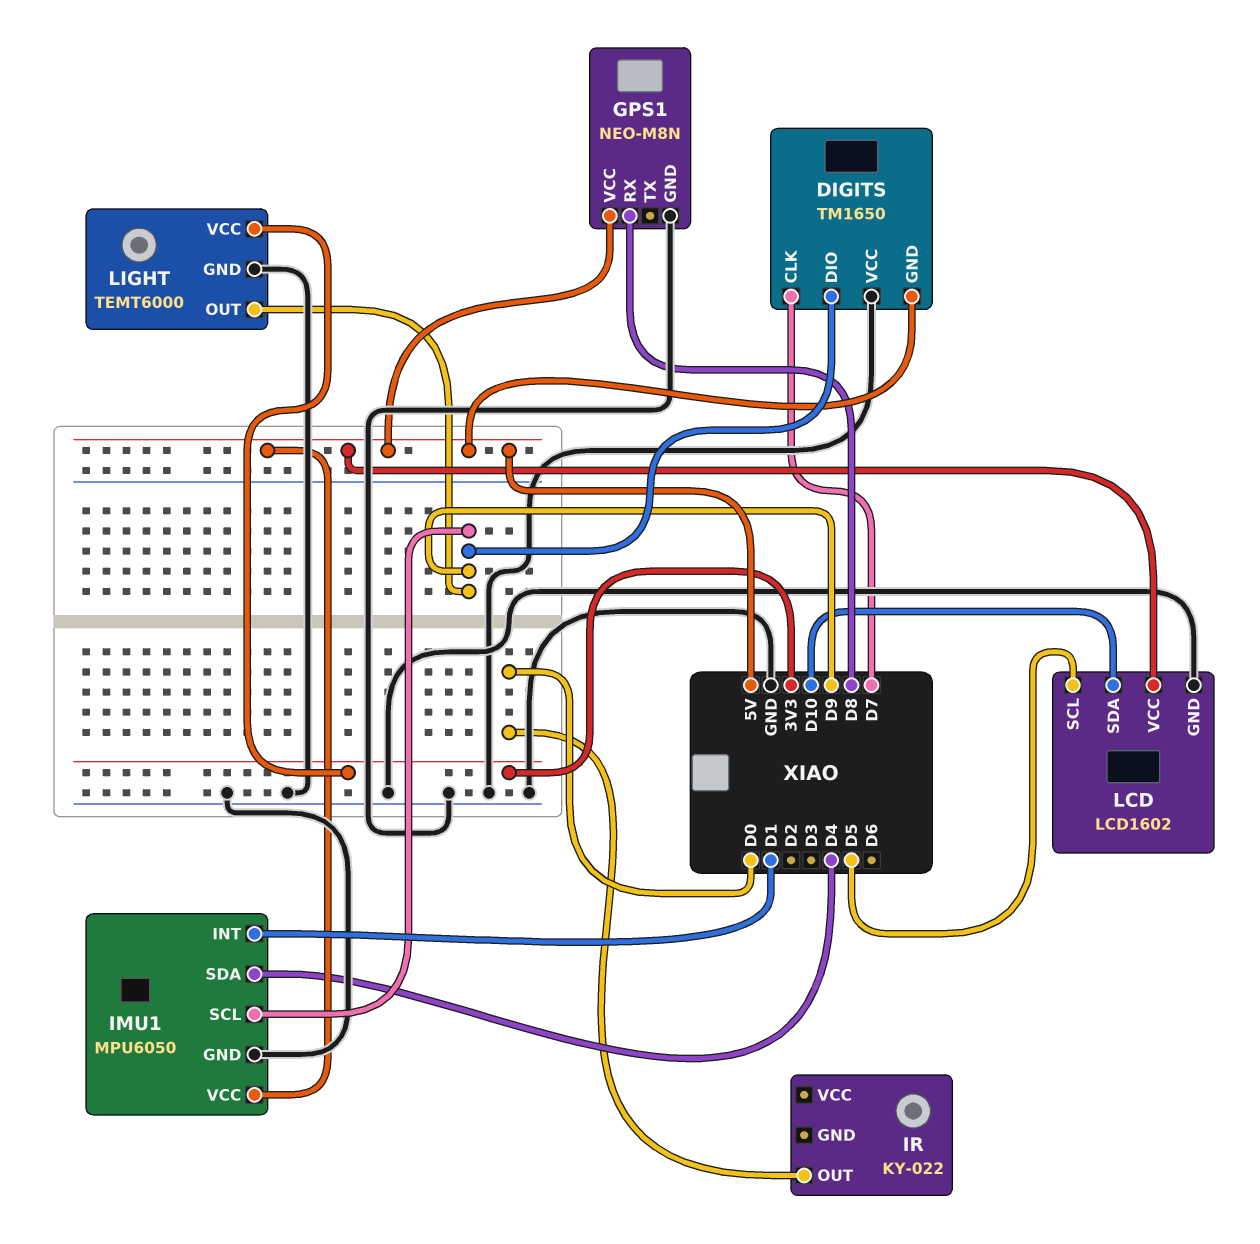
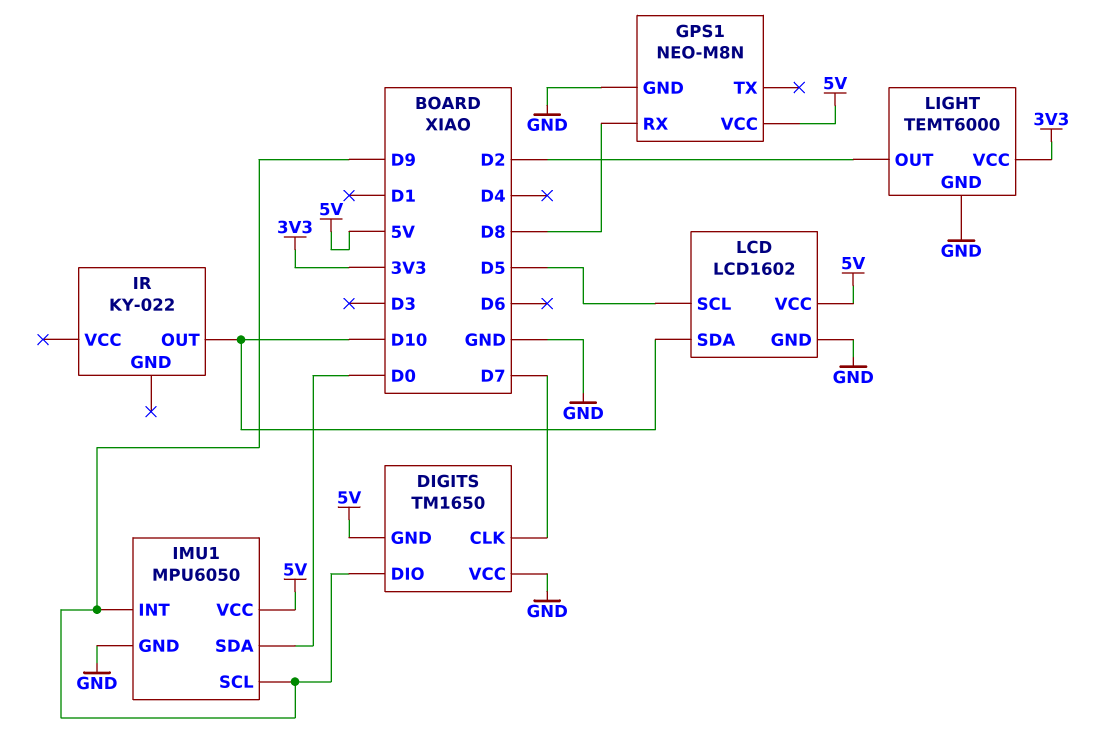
IMU1 pin INT: D1 -> D9
IMU1 pin SDA: D4 -> D0
IR pin OUT: D0 -> D10
LIGHT pin OUT: D9 -> D2

